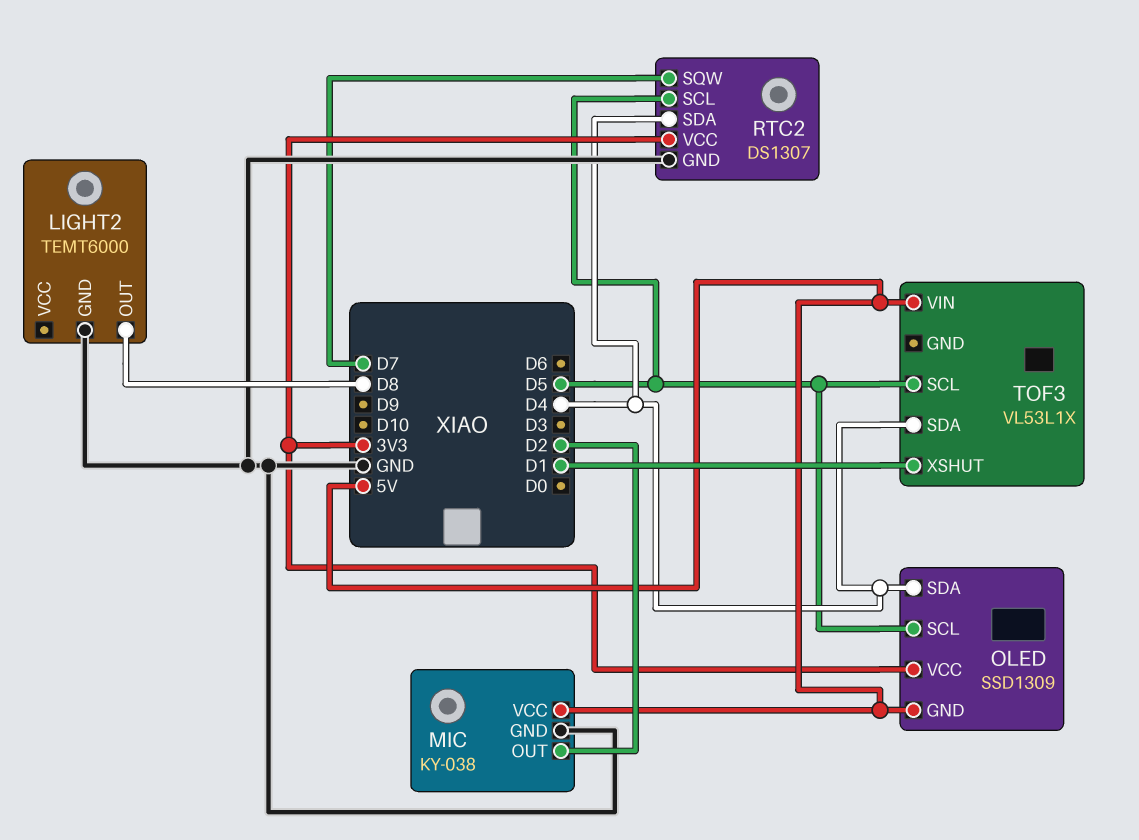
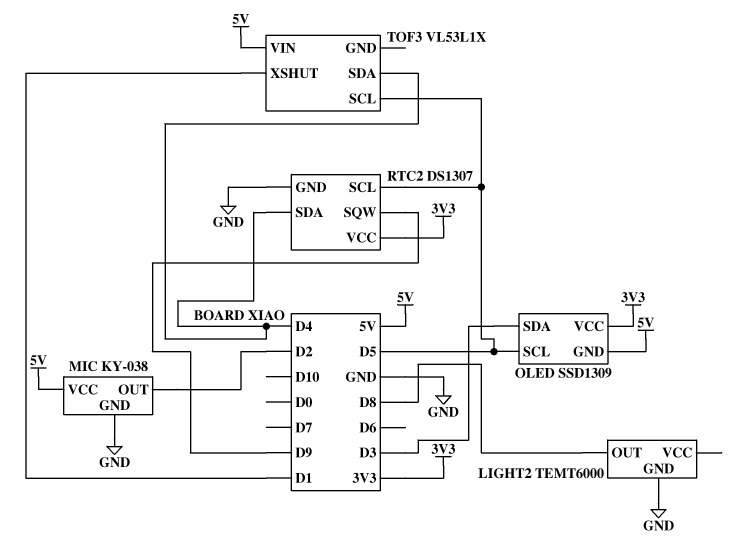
OLED pin SDA: D4 -> D3
RTC2 pin SQW: D7 -> D9

